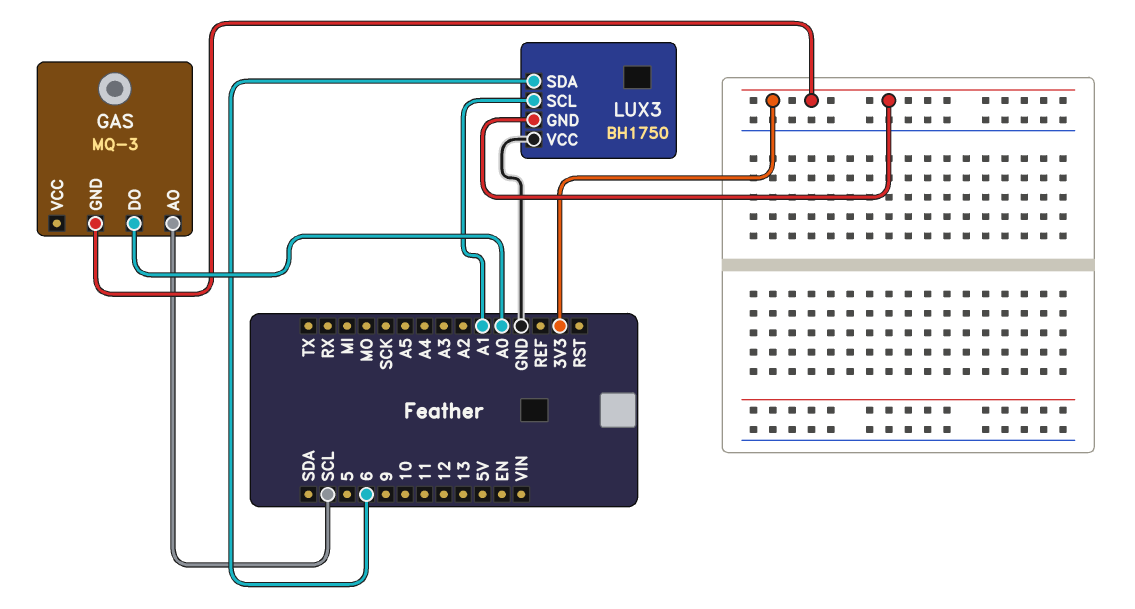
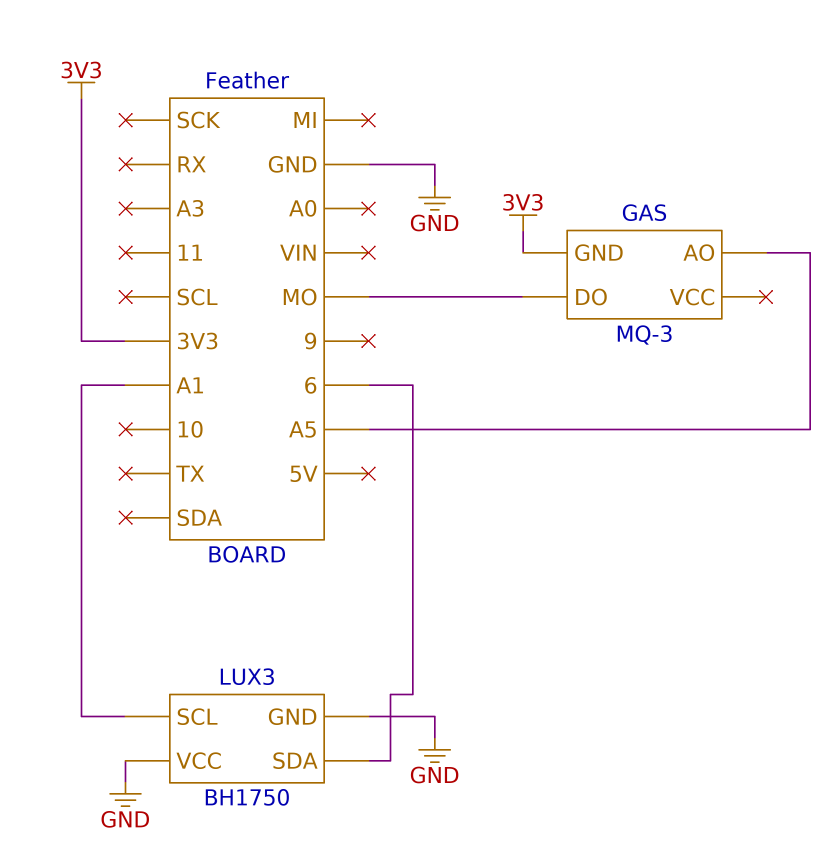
GAS pin AO: SCL -> A5
GAS pin DO: A0 -> MO
LUX3 pin GND: 3V3 -> GND

